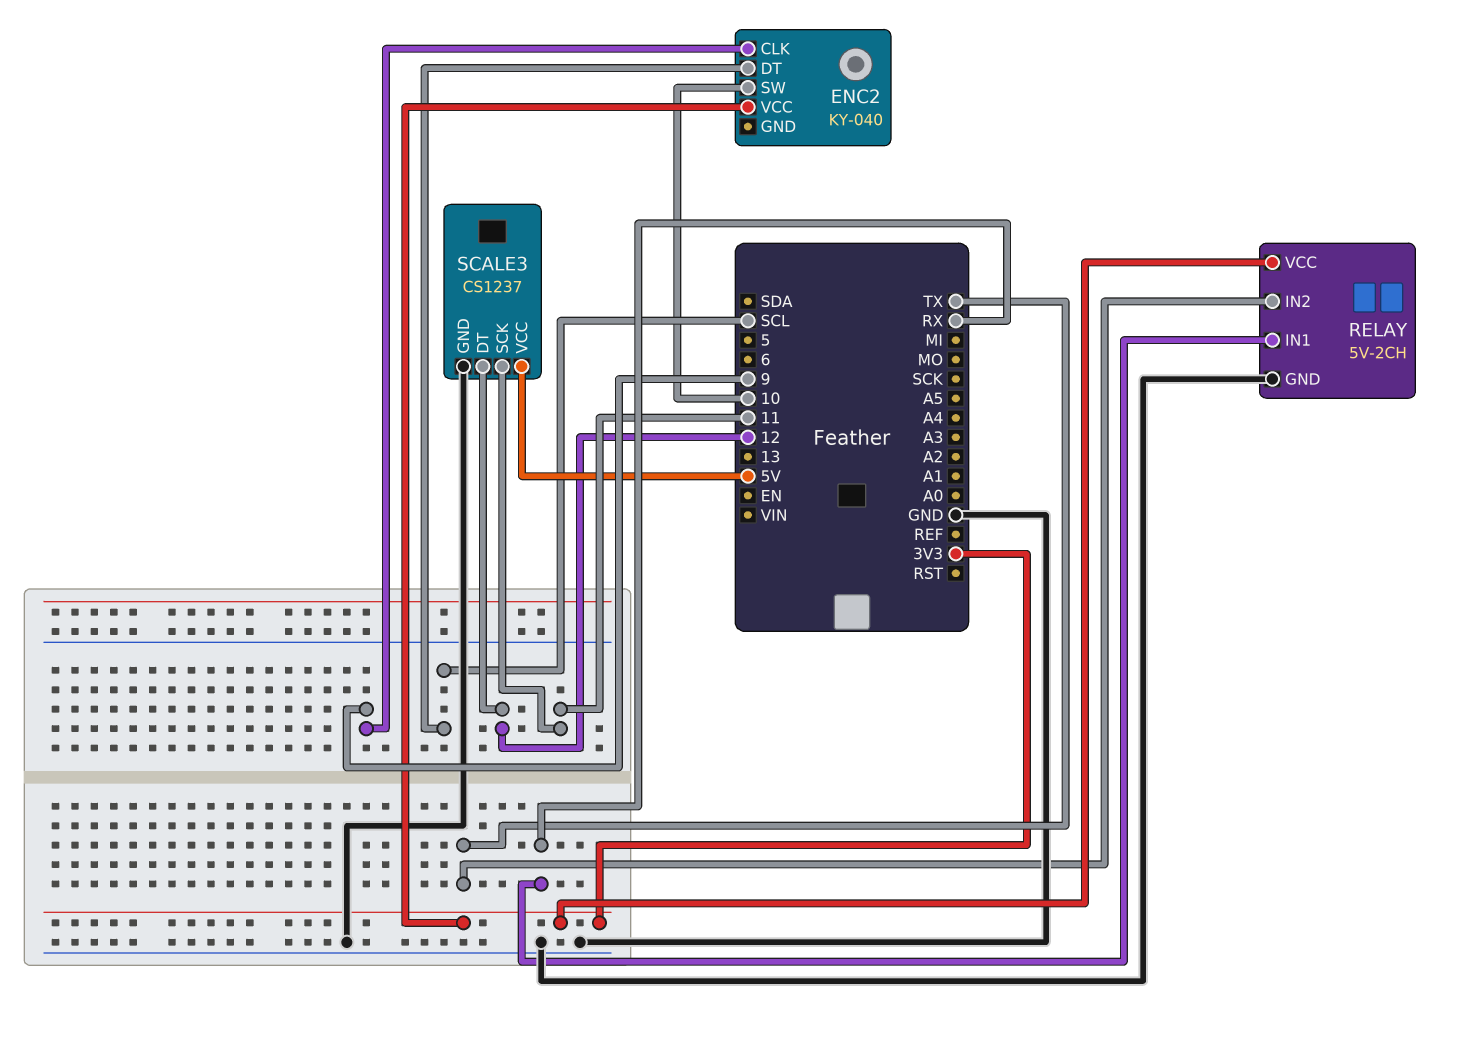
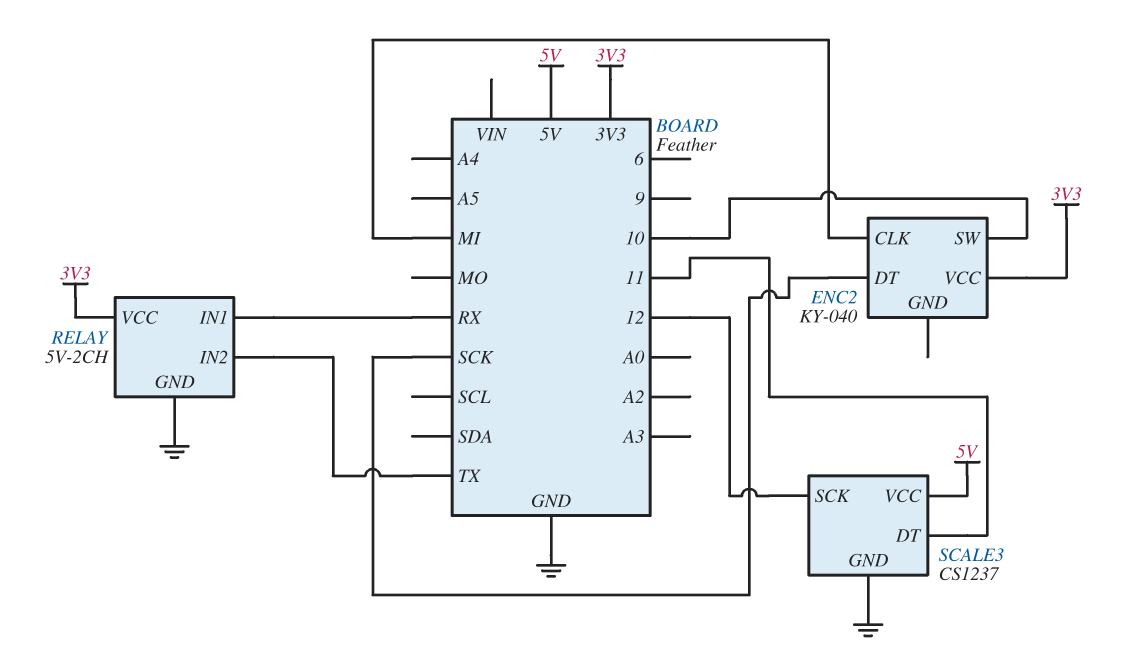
ENC2 pin CLK: 9 -> MI
ENC2 pin DT: SCL -> SCK
SCALE3 pin DT: 12 -> 11
SCALE3 pin SCK: 11 -> 12

